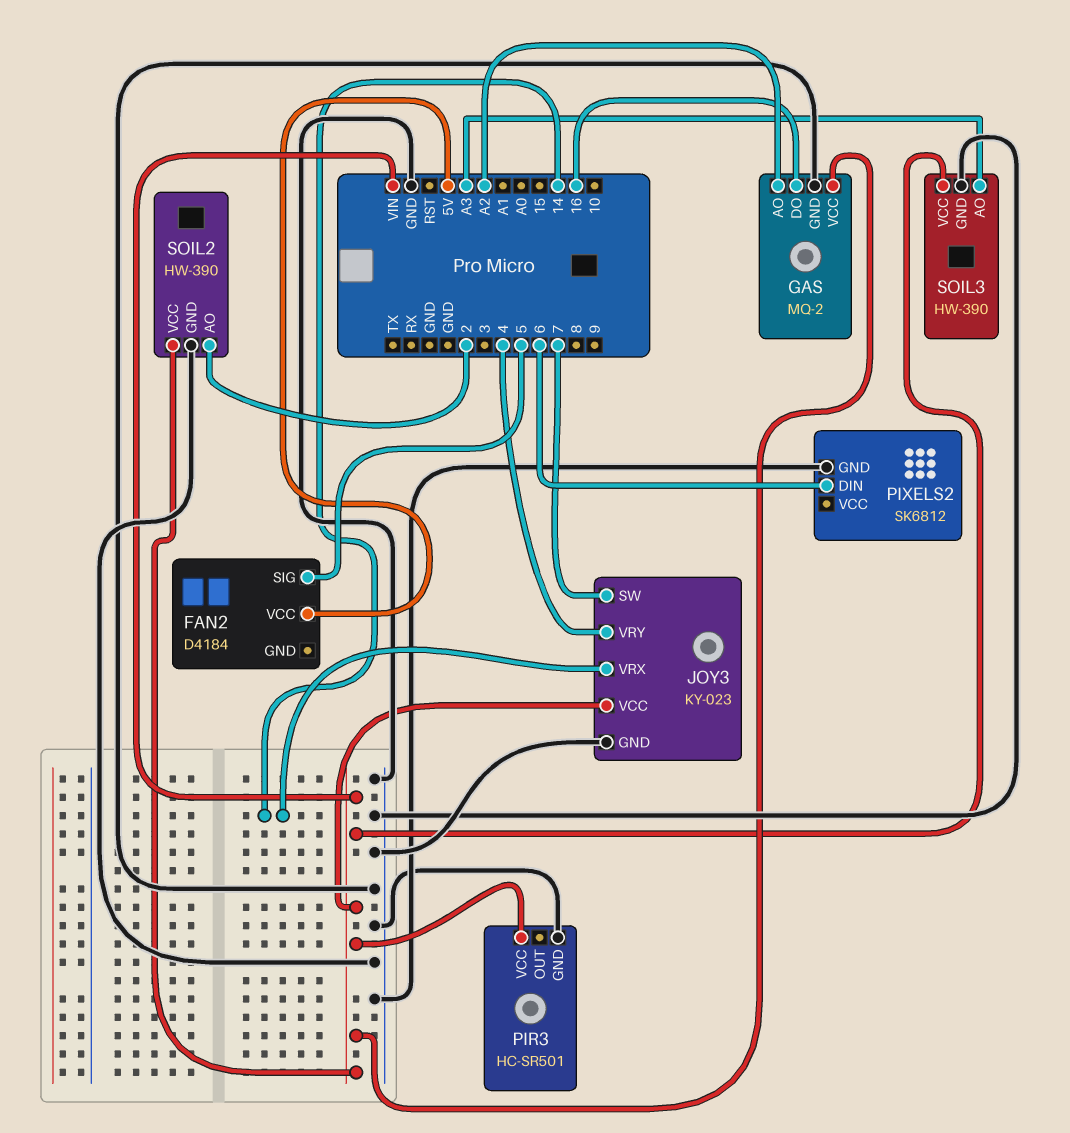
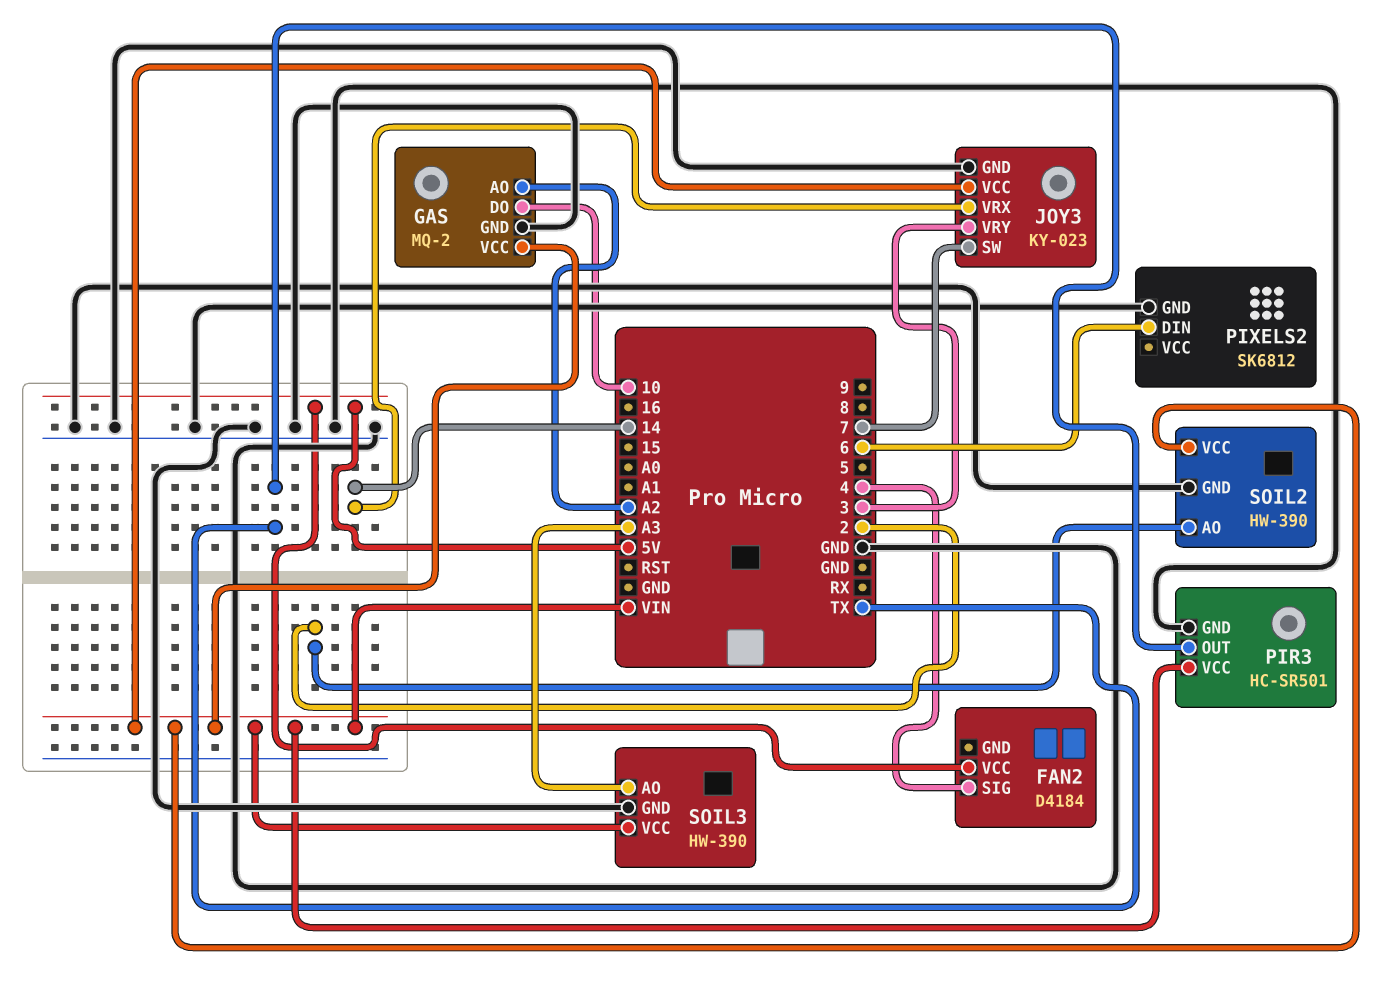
FAN2 pin SIG: 5 -> 4
GAS pin DO: 16 -> 10
JOY3 pin VRY: 4 -> 3
PIR3 pin OUT: none -> TX

